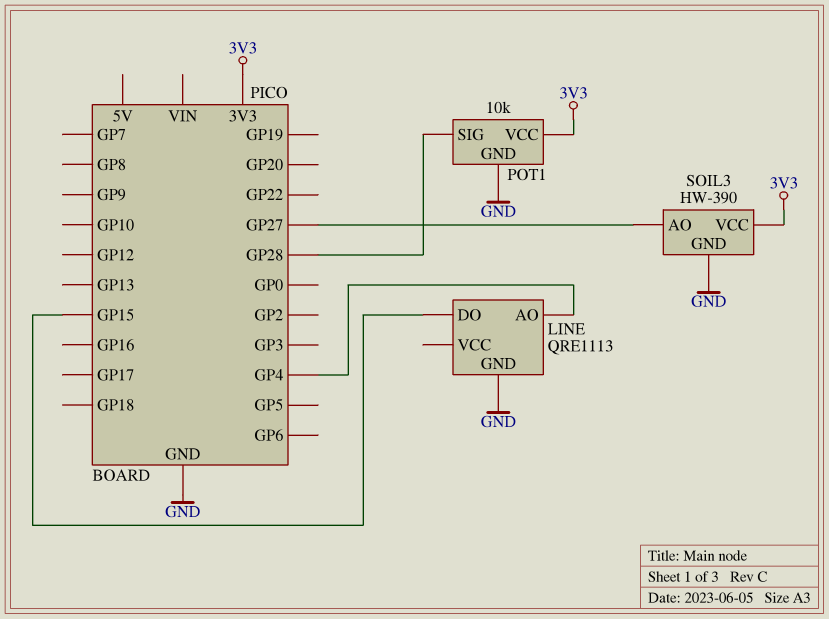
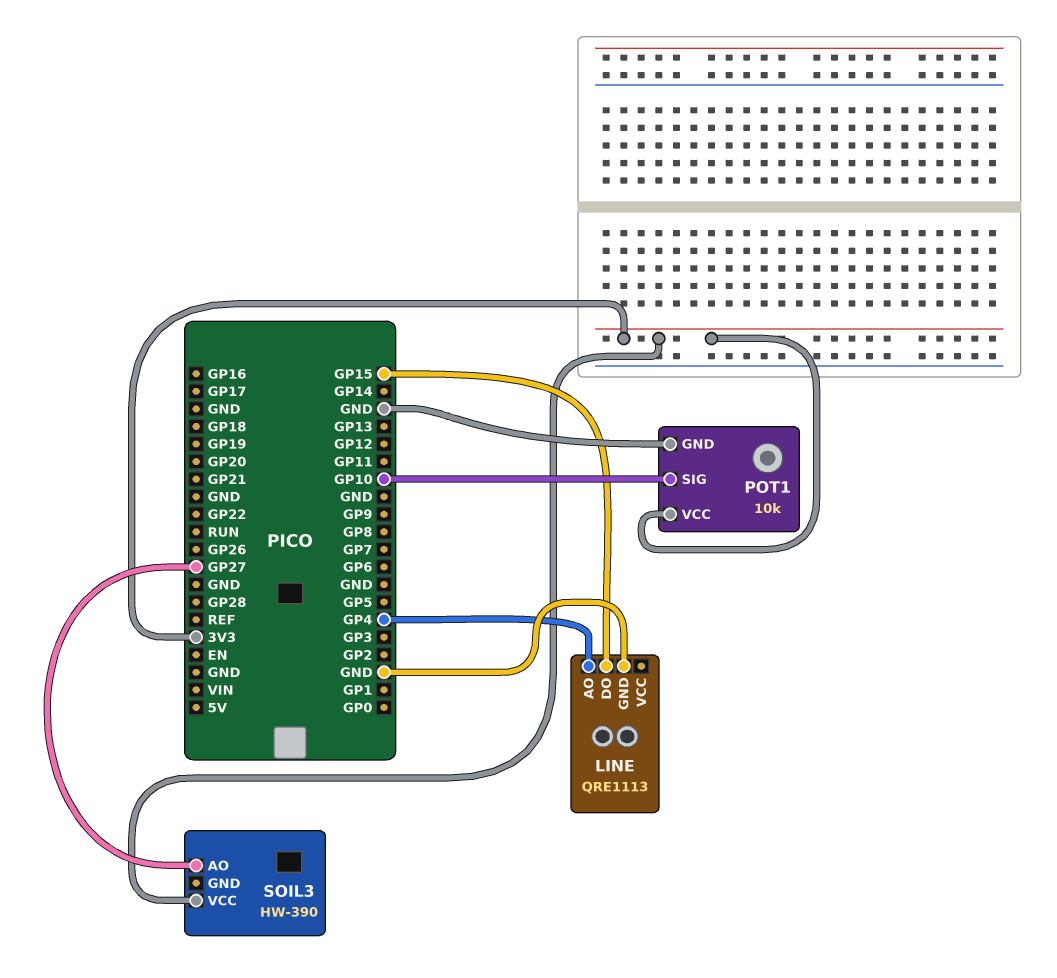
POT1 pin SIG: GP28 -> GP10
SOIL3 pin GND: GND -> none

